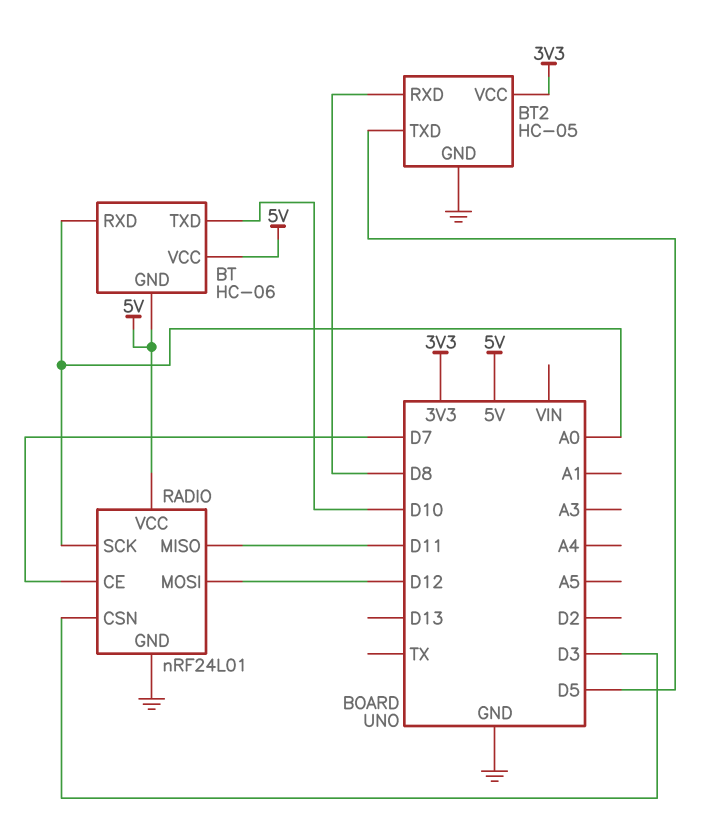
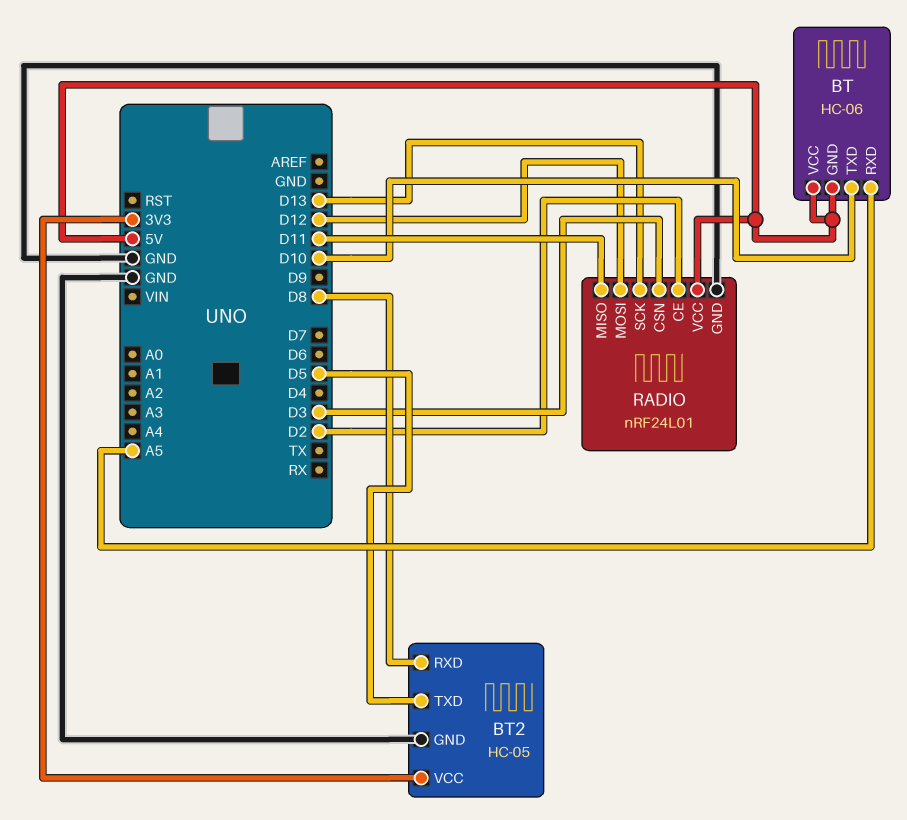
BT pin RXD: A0 -> A5
RADIO pin CE: D7 -> D2
RADIO pin SCK: A0 -> D13

